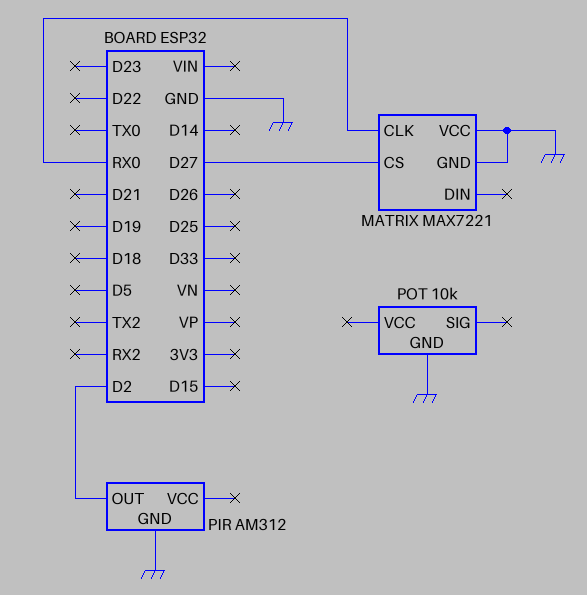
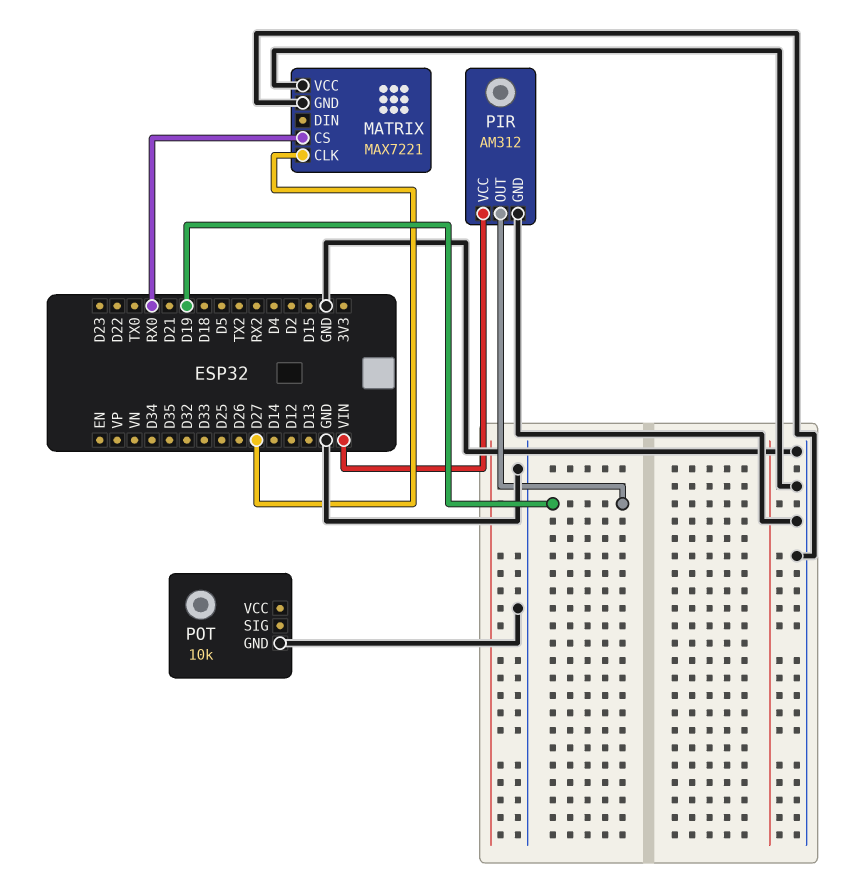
MATRIX pin CLK: RX0 -> D27
MATRIX pin CS: D27 -> RX0
PIR pin OUT: D2 -> D19
PIR pin VCC: none -> VIN

